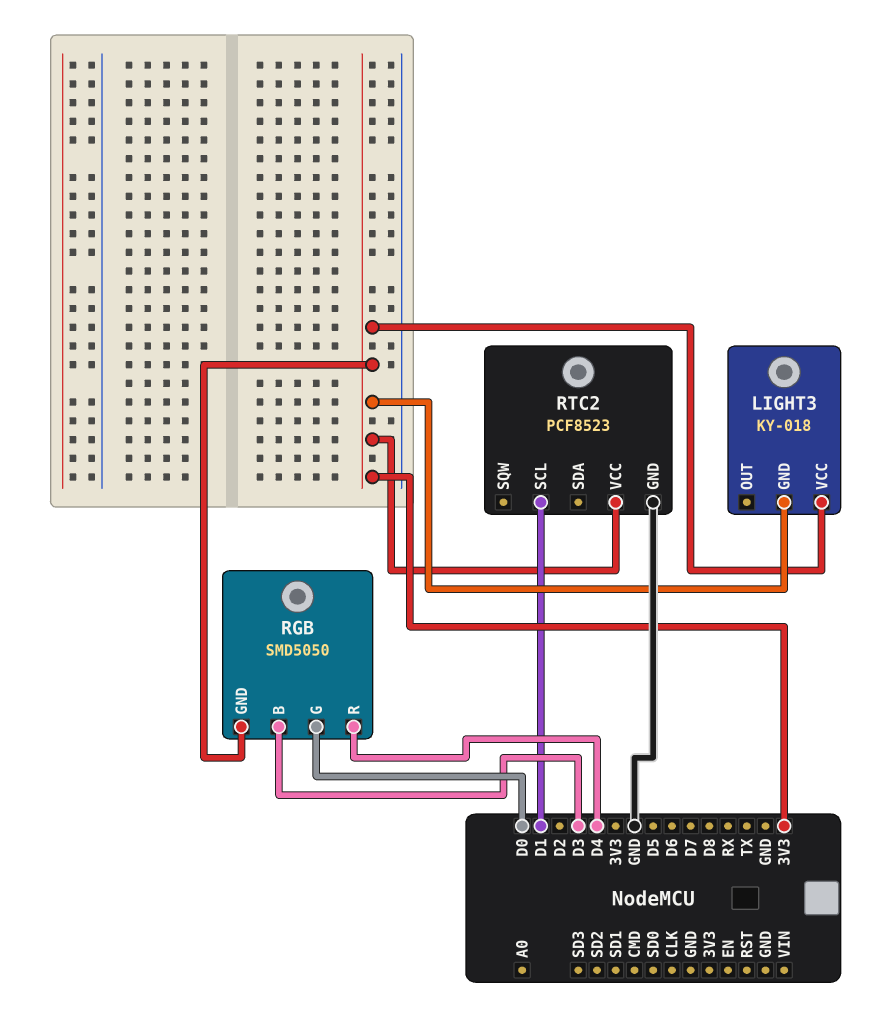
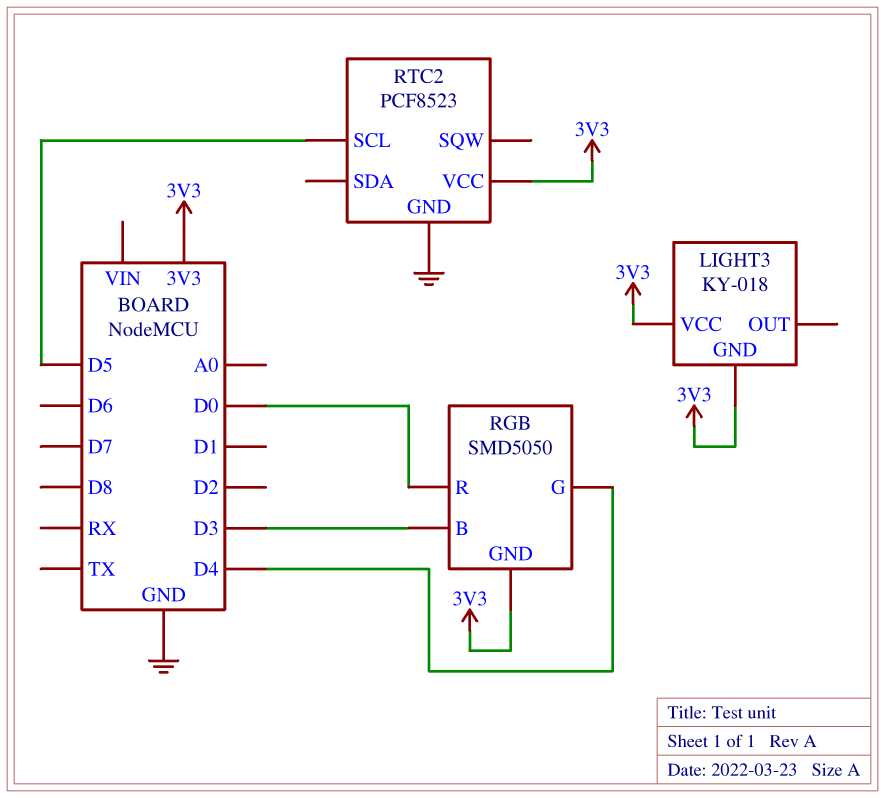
RGB pin G: D0 -> D4
RGB pin R: D4 -> D0
RTC2 pin SCL: D1 -> D5

